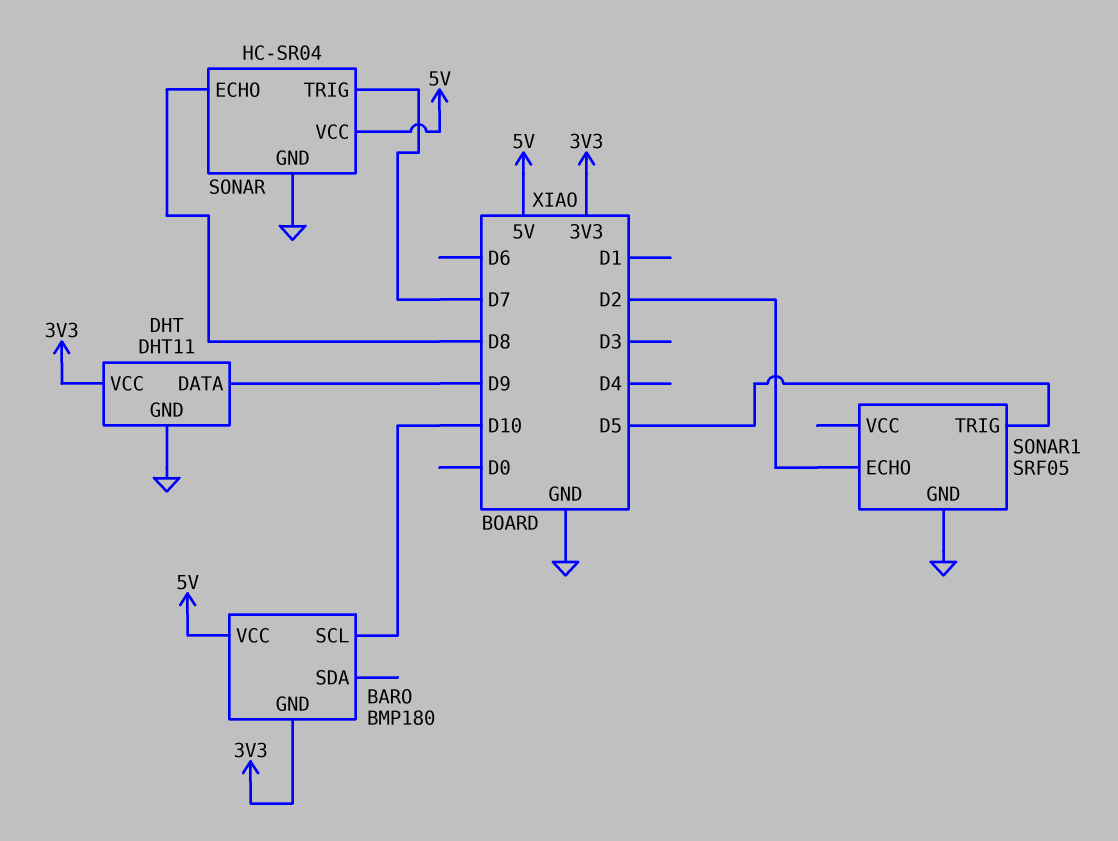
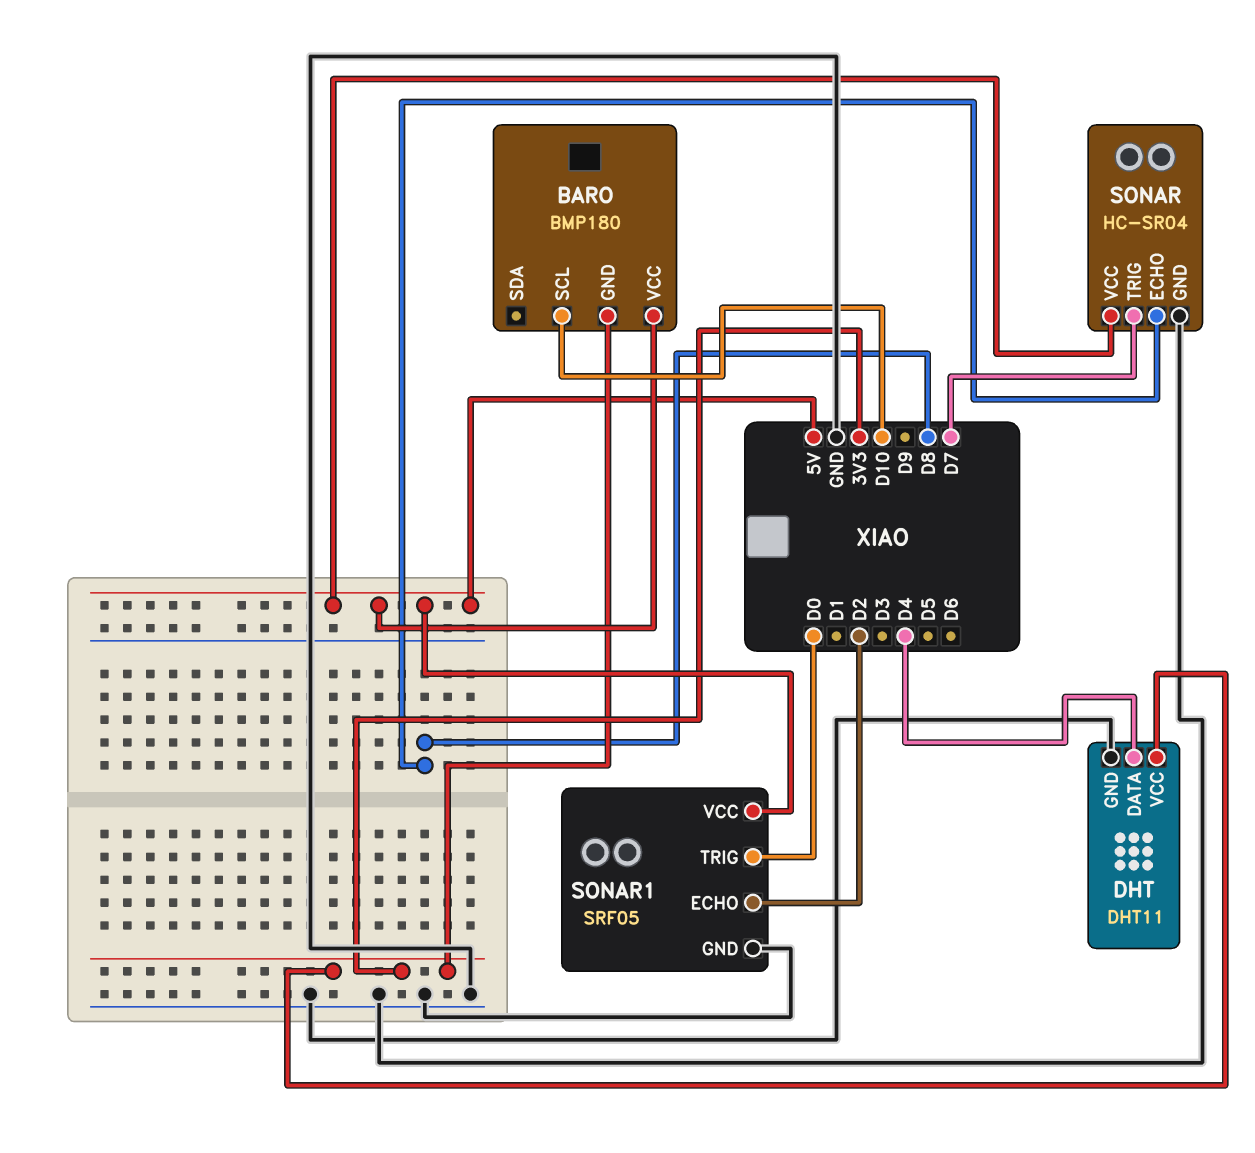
DHT pin DATA: D9 -> D4
SONAR1 pin TRIG: D5 -> D0
SONAR1 pin VCC: none -> 5V

